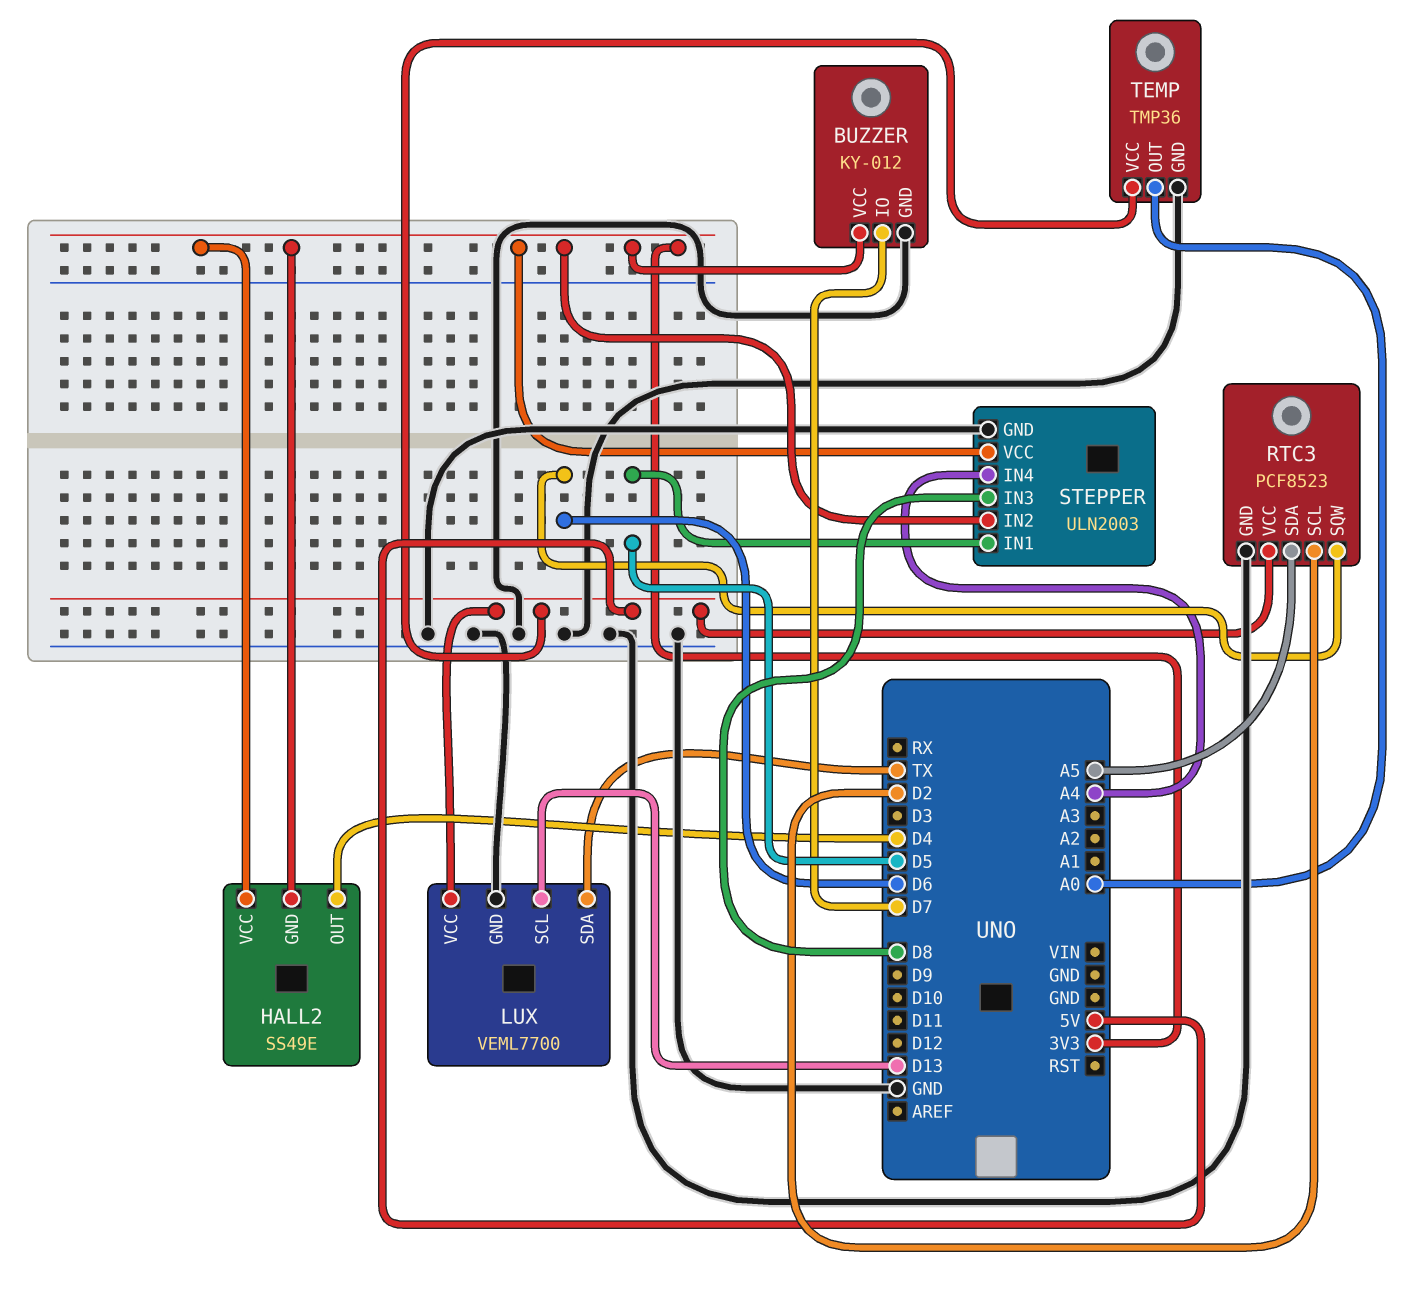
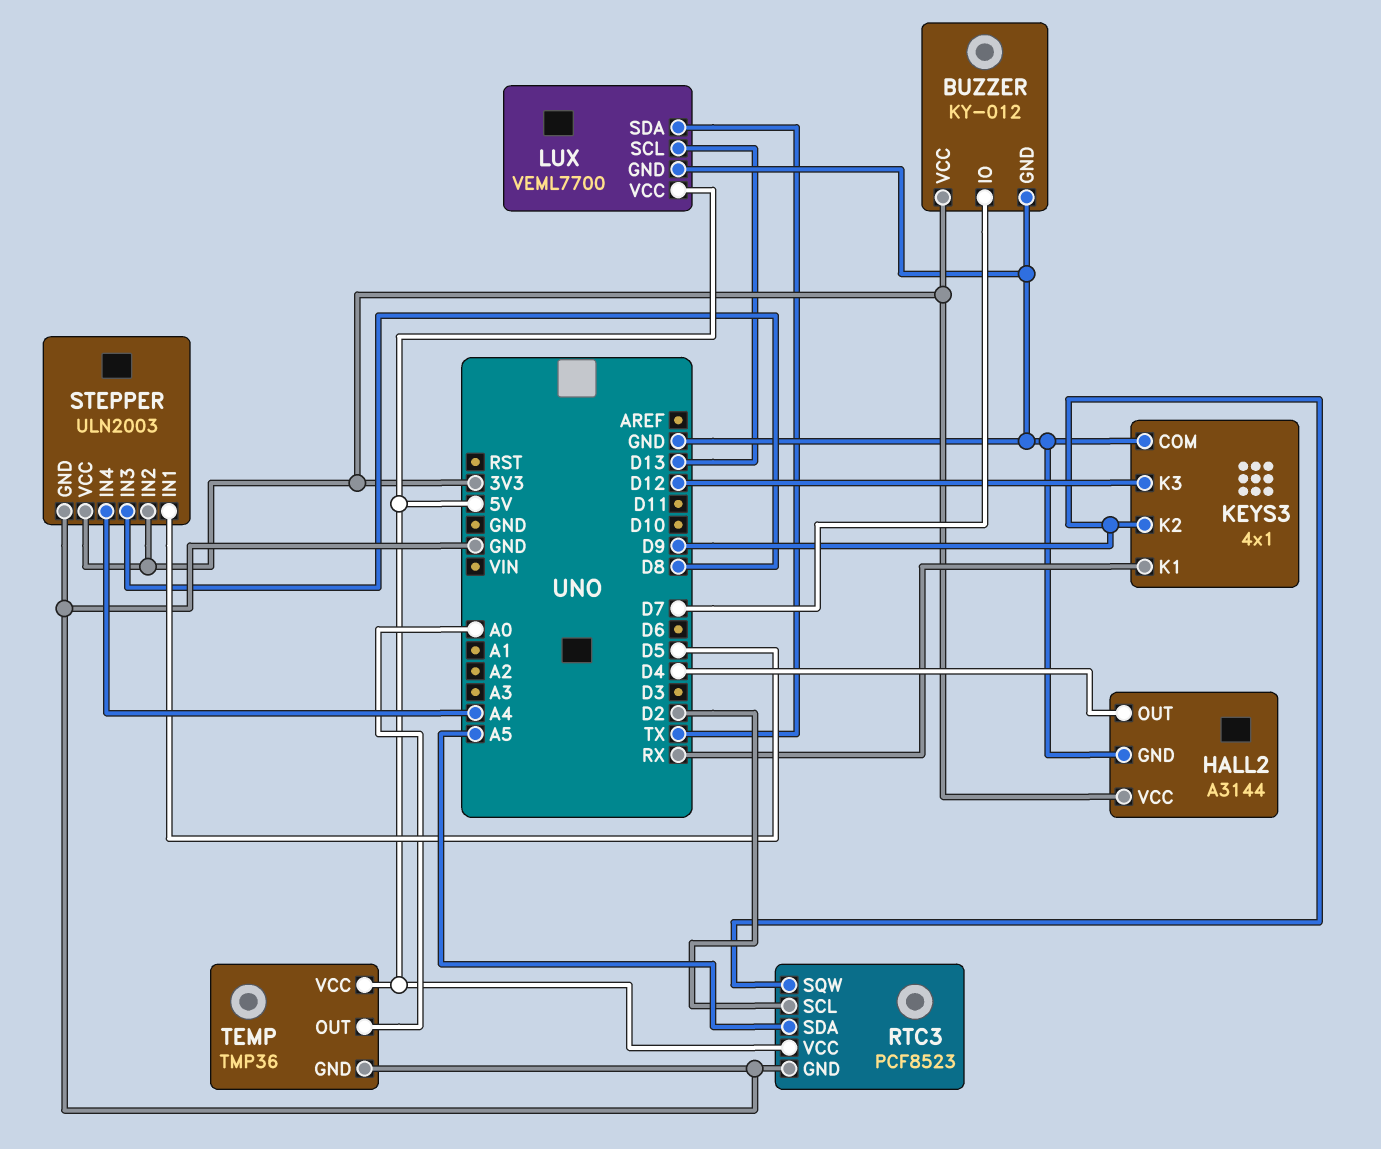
HALL2: SS49E -> A3144
HALL2 pin GND: 3V3 -> GND
KEYS3: none -> 4x1
KEYS3 pin COM: none -> GND
KEYS3 pin K1: none -> RX
KEYS3 pin K2: none -> D9
KEYS3 pin K3: none -> D12
RTC3 pin SQW: D6 -> D9

